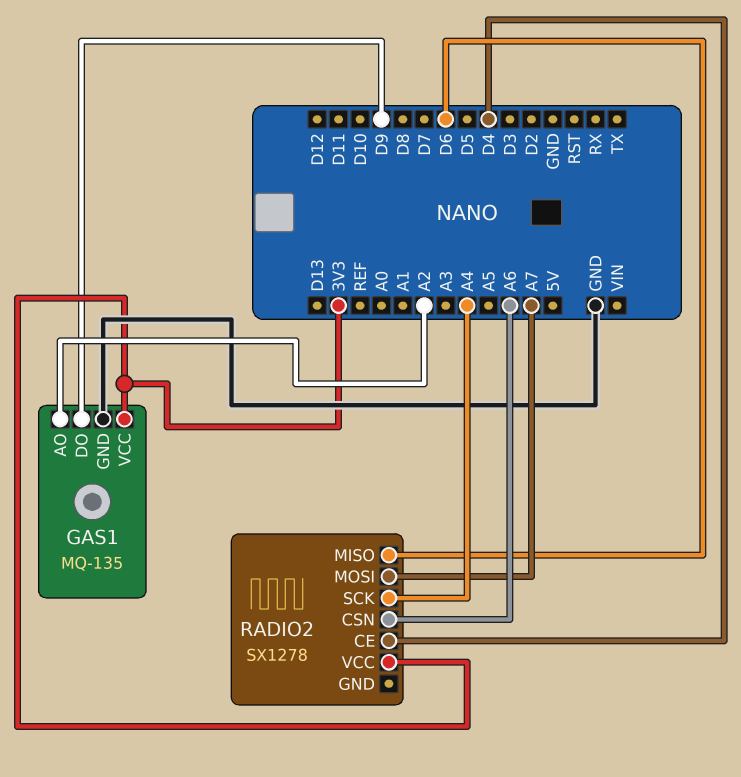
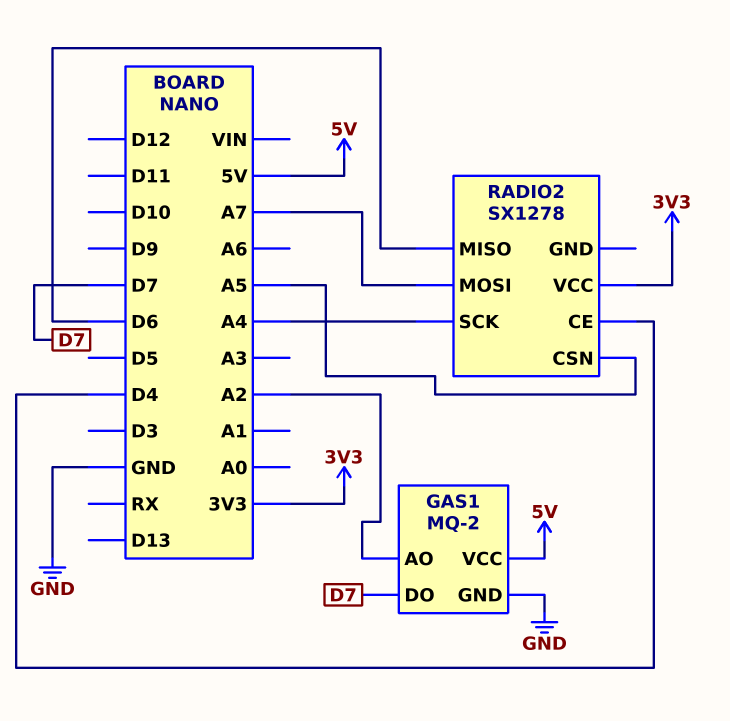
GAS1: MQ-135 -> MQ-2
GAS1 pin DO: D9 -> D7
GAS1 pin VCC: 3V3 -> 5V
RADIO2 pin CSN: A6 -> A5

